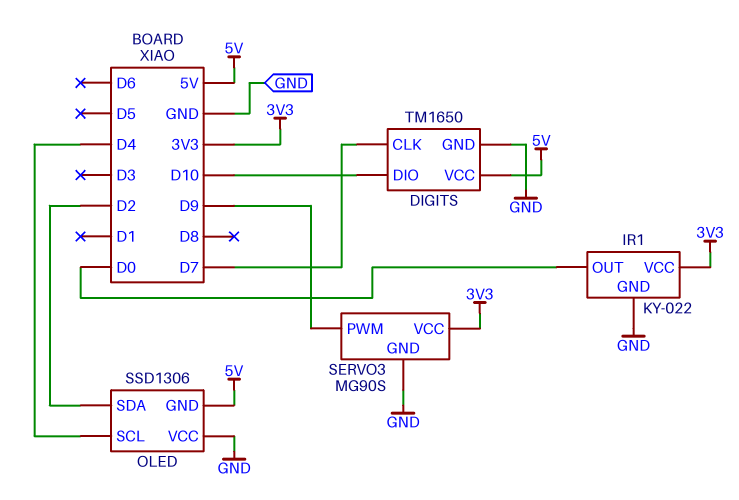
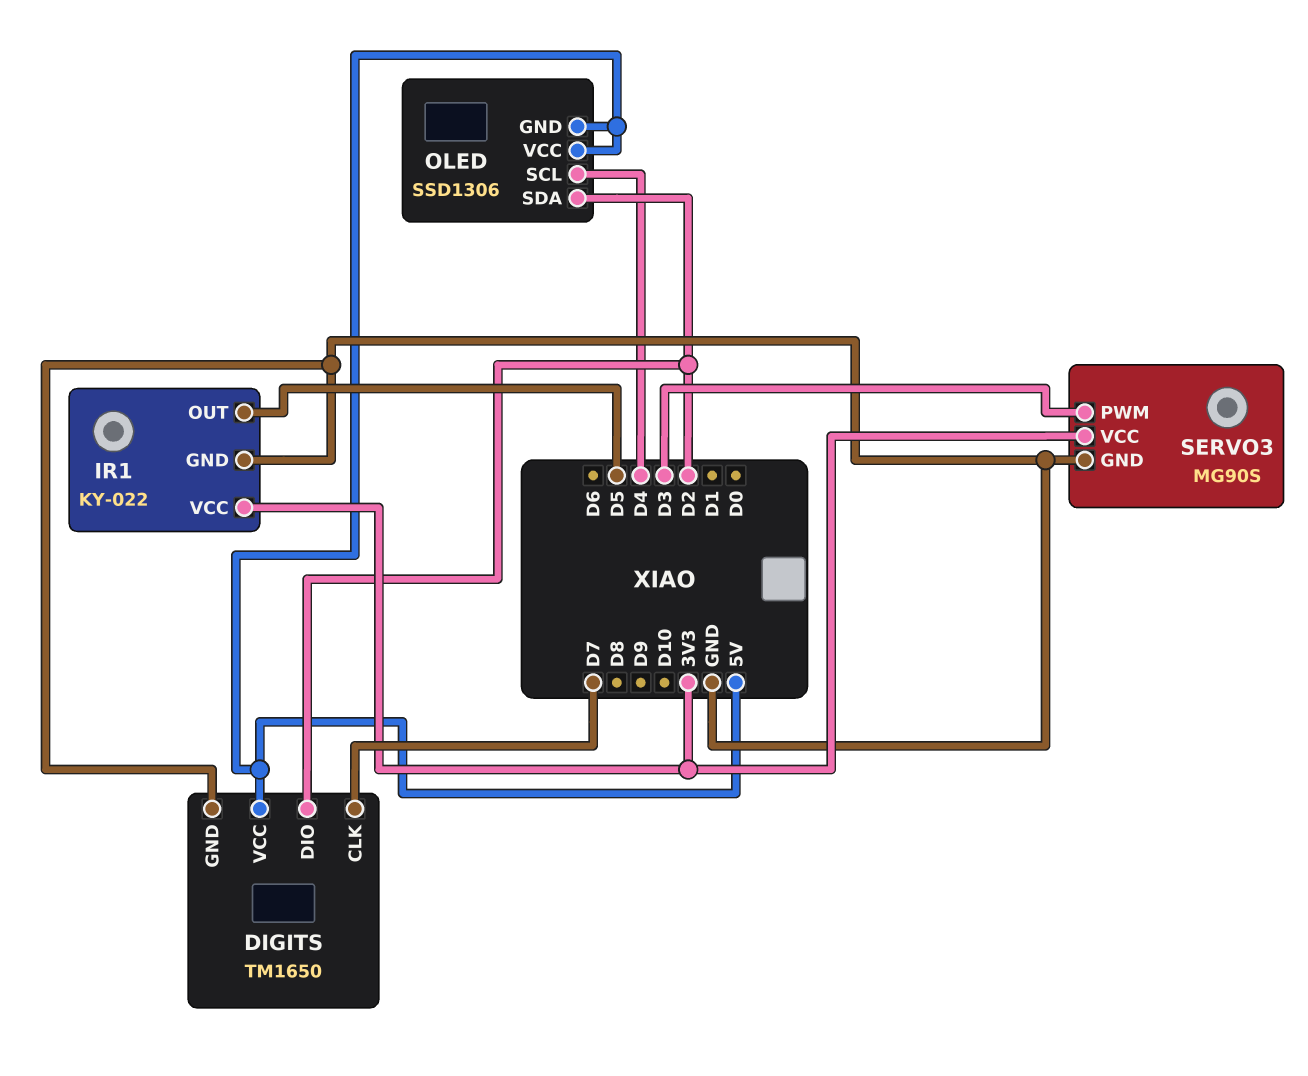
DIGITS pin DIO: D10 -> D2
IR1 pin OUT: D0 -> D5
OLED pin VCC: GND -> 5V
SERVO3 pin PWM: D9 -> D3

